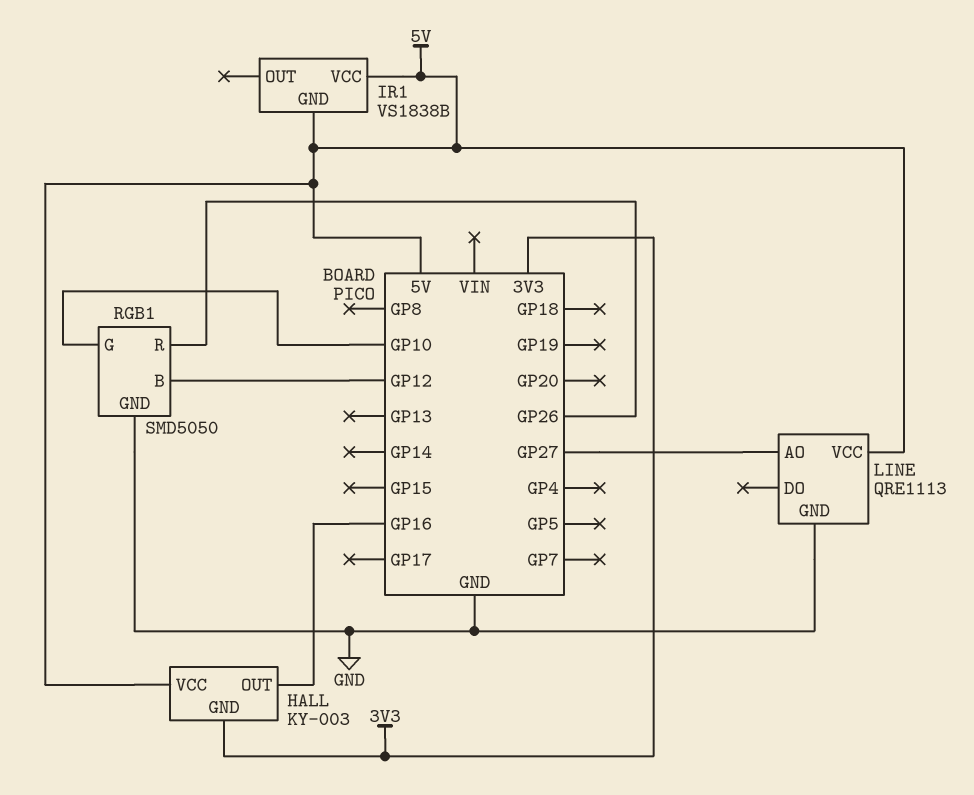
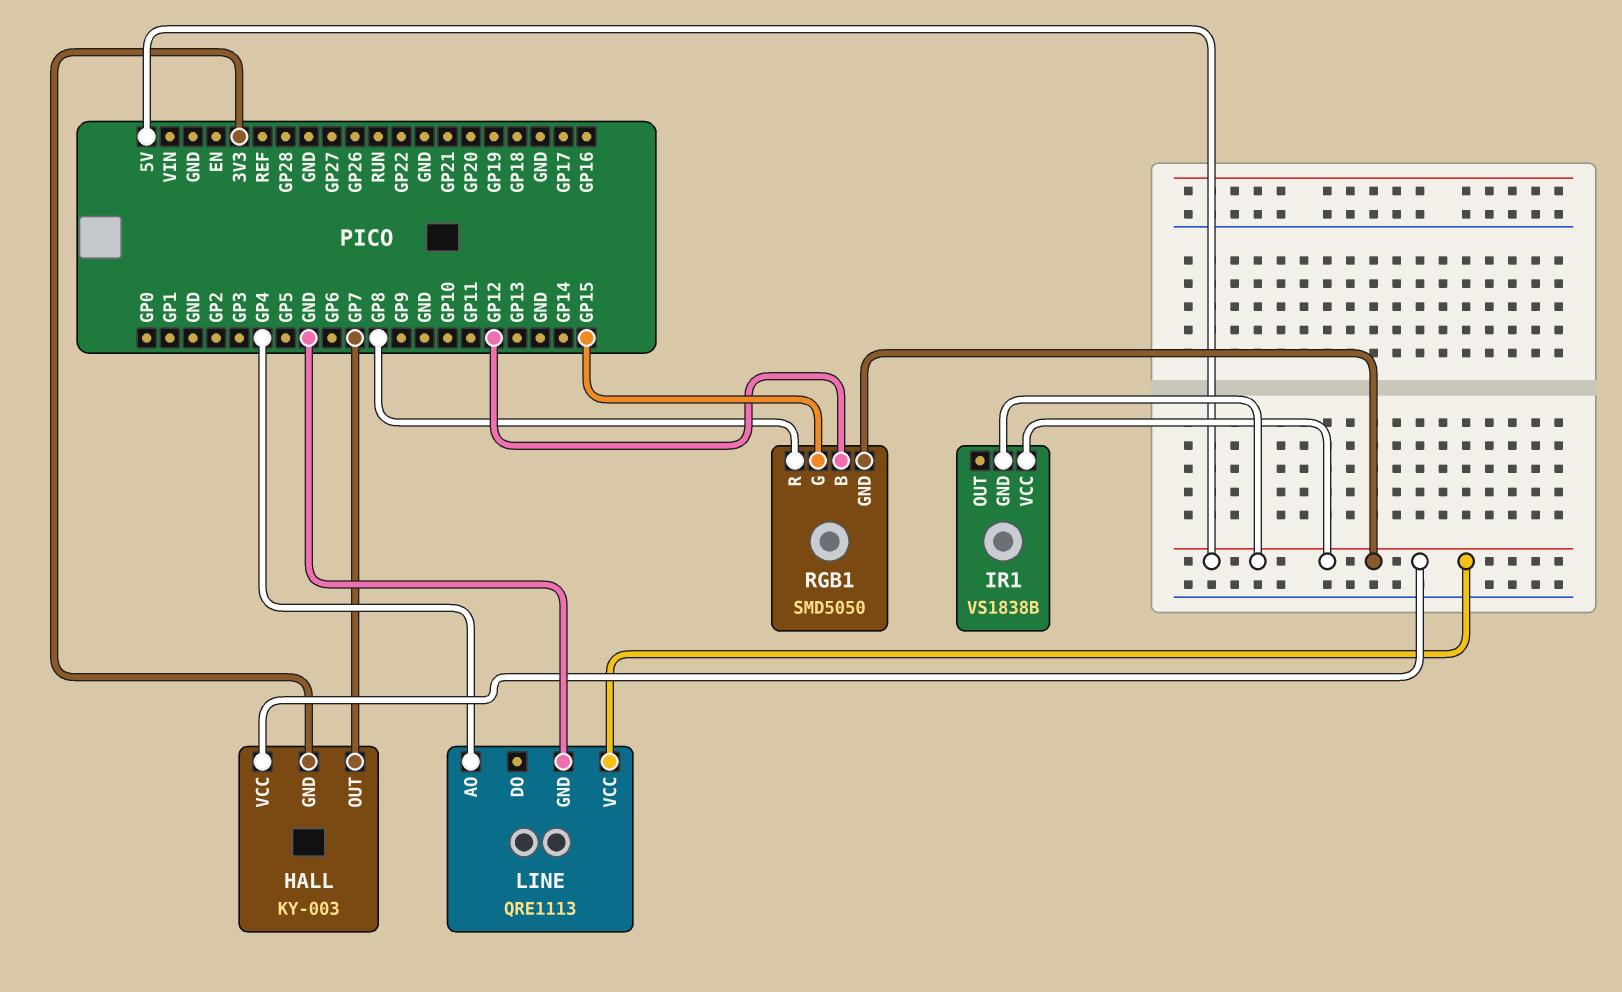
HALL pin OUT: GP16 -> GP7
LINE pin AO: GP27 -> GP4
RGB1 pin G: GP10 -> GP15
RGB1 pin GND: GND -> 5V
RGB1 pin R: GP26 -> GP8

